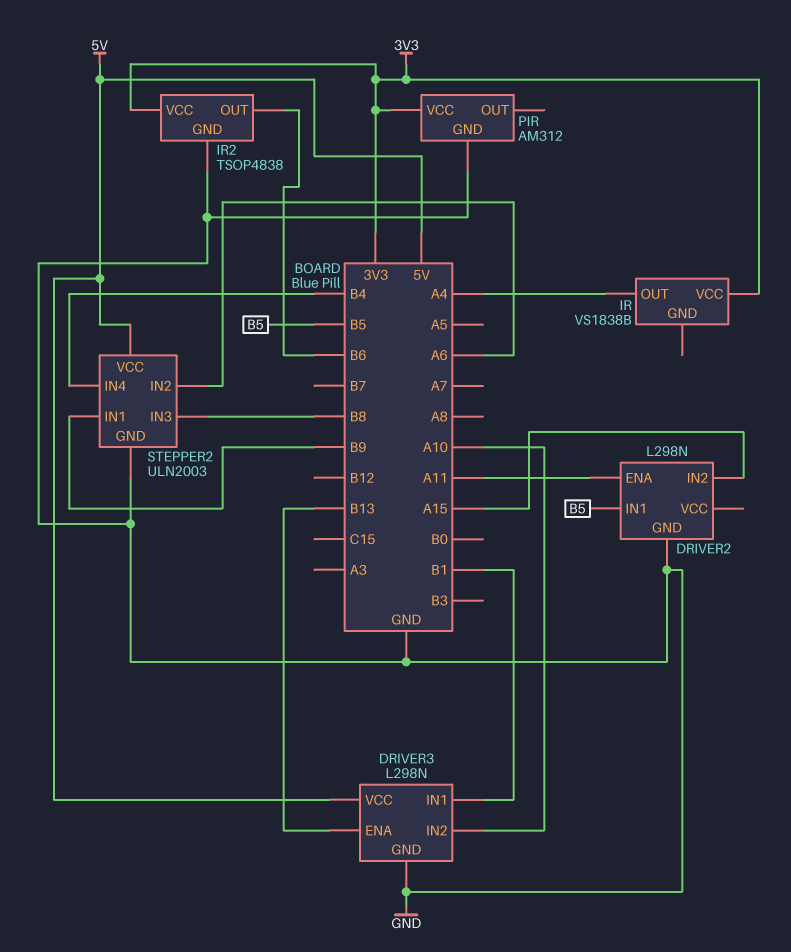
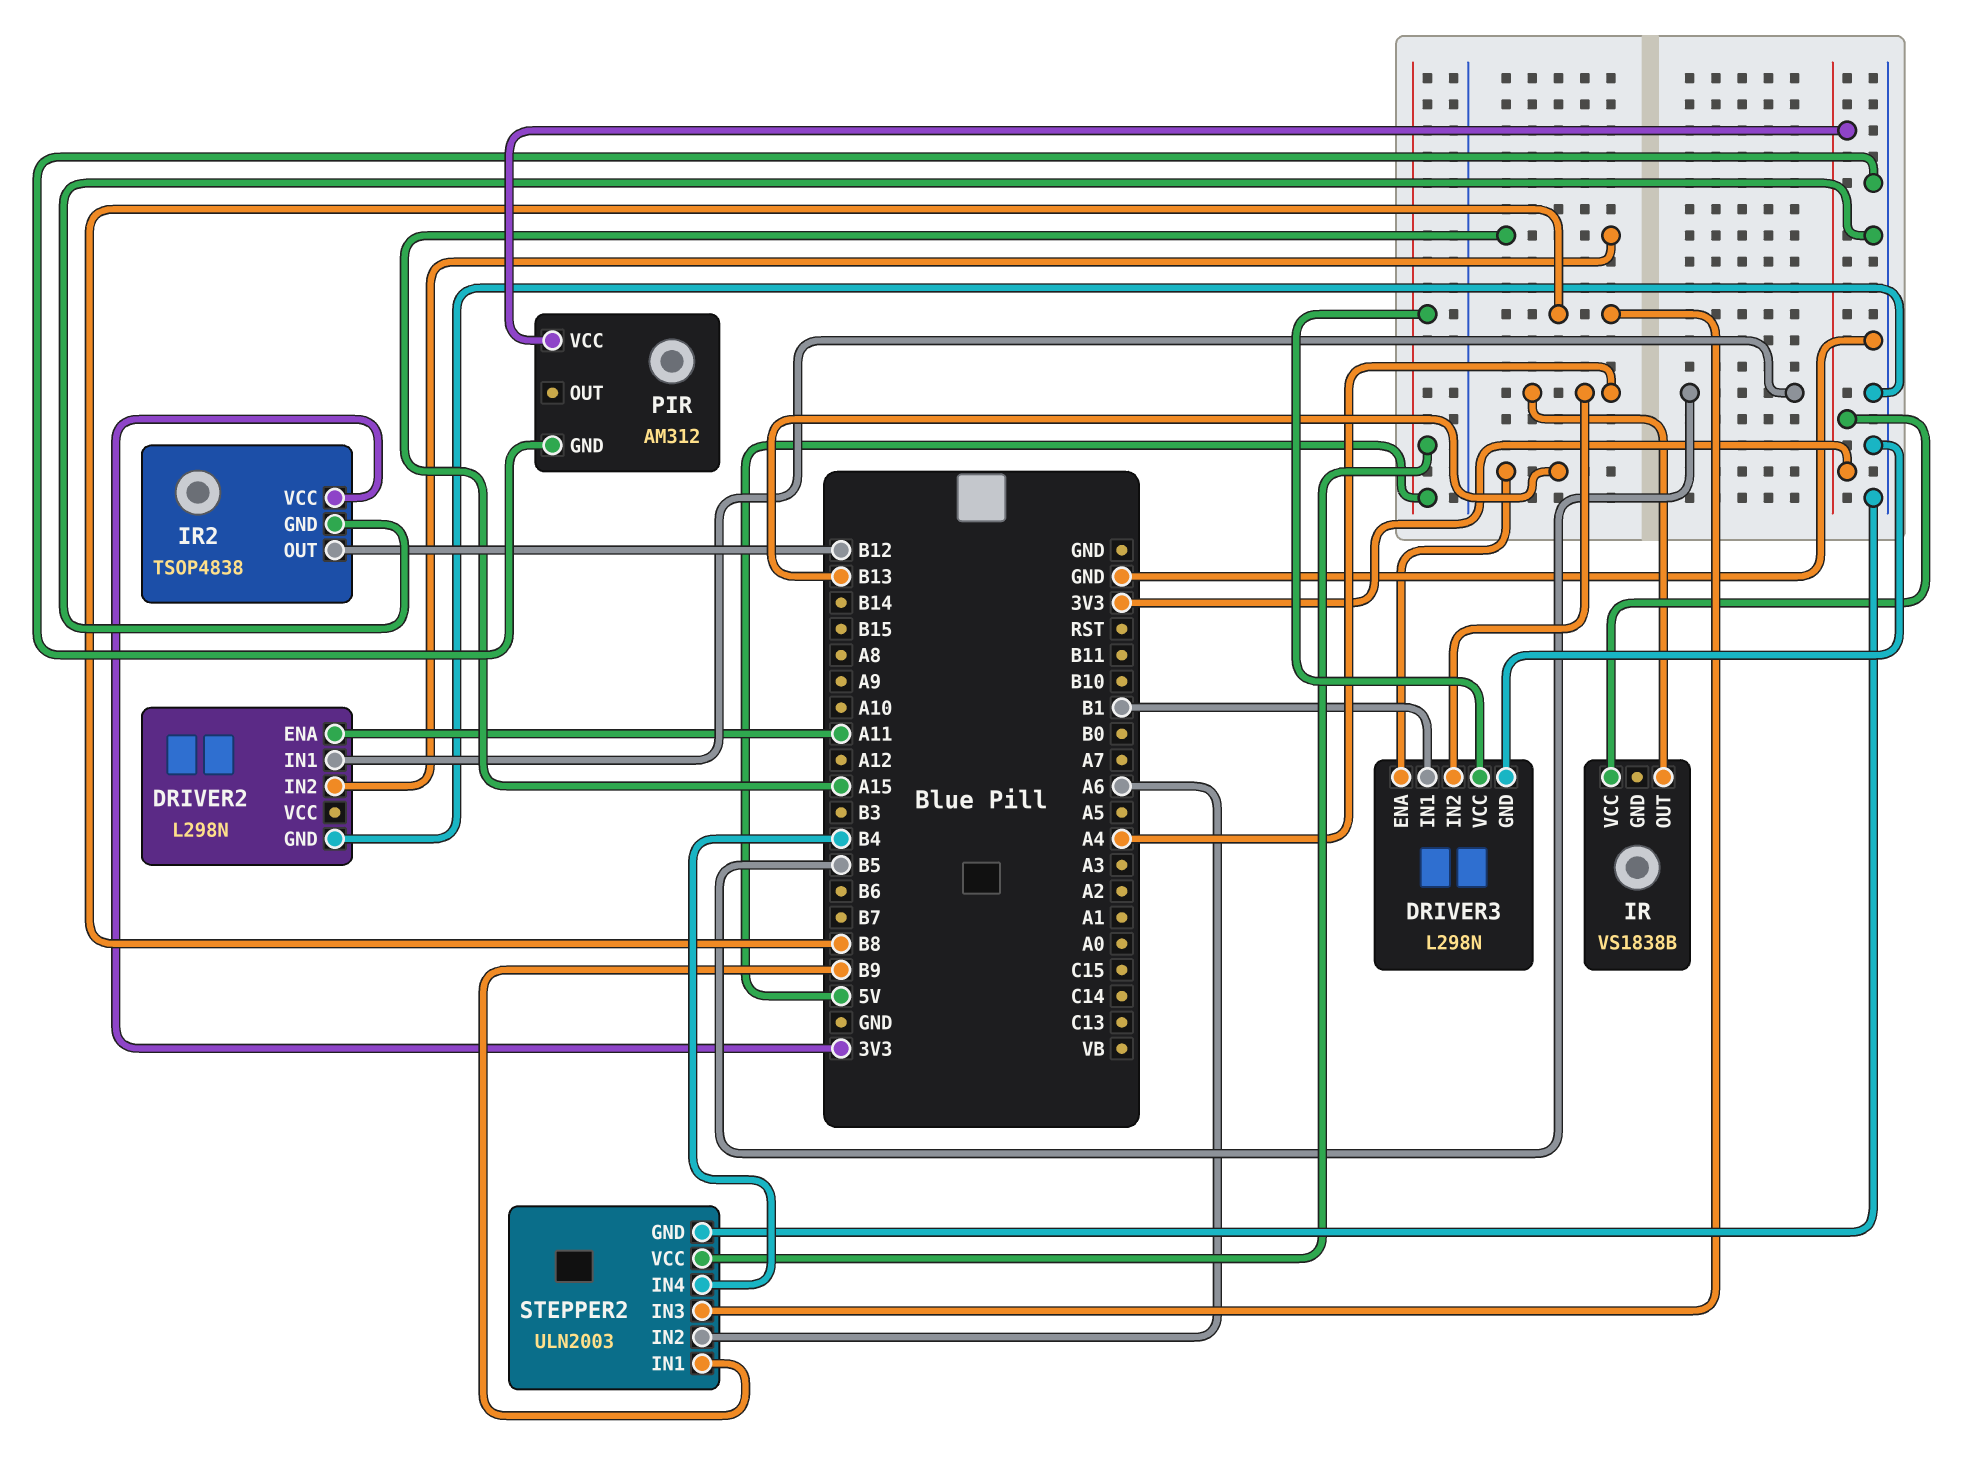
DRIVER3 pin IN2: A10 -> A4
IR2 pin OUT: B6 -> B12

